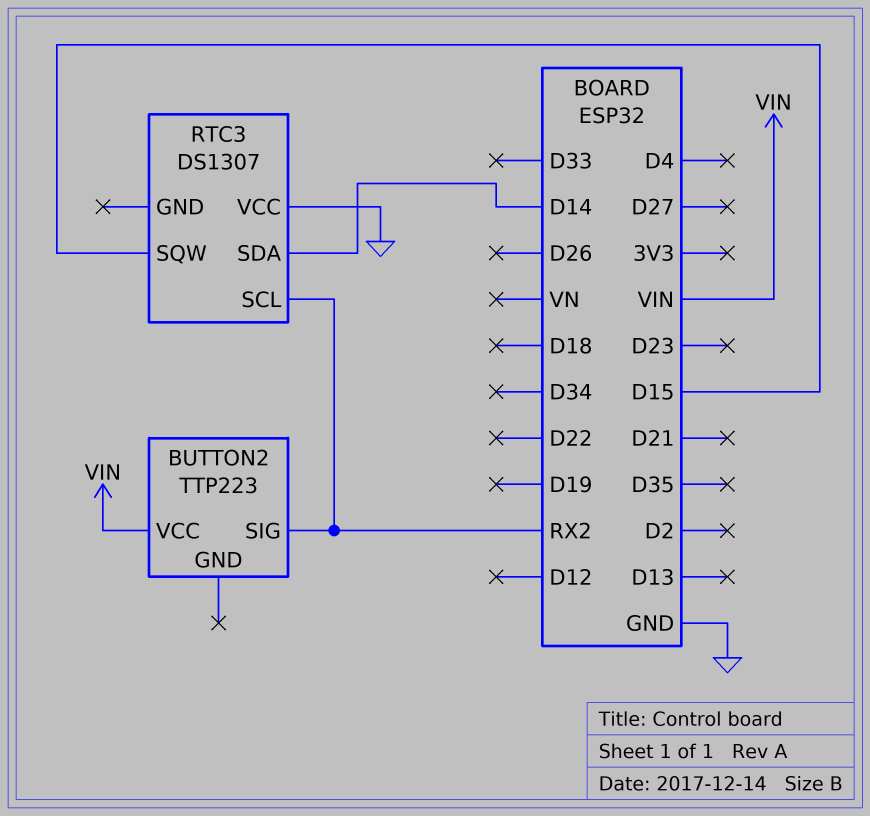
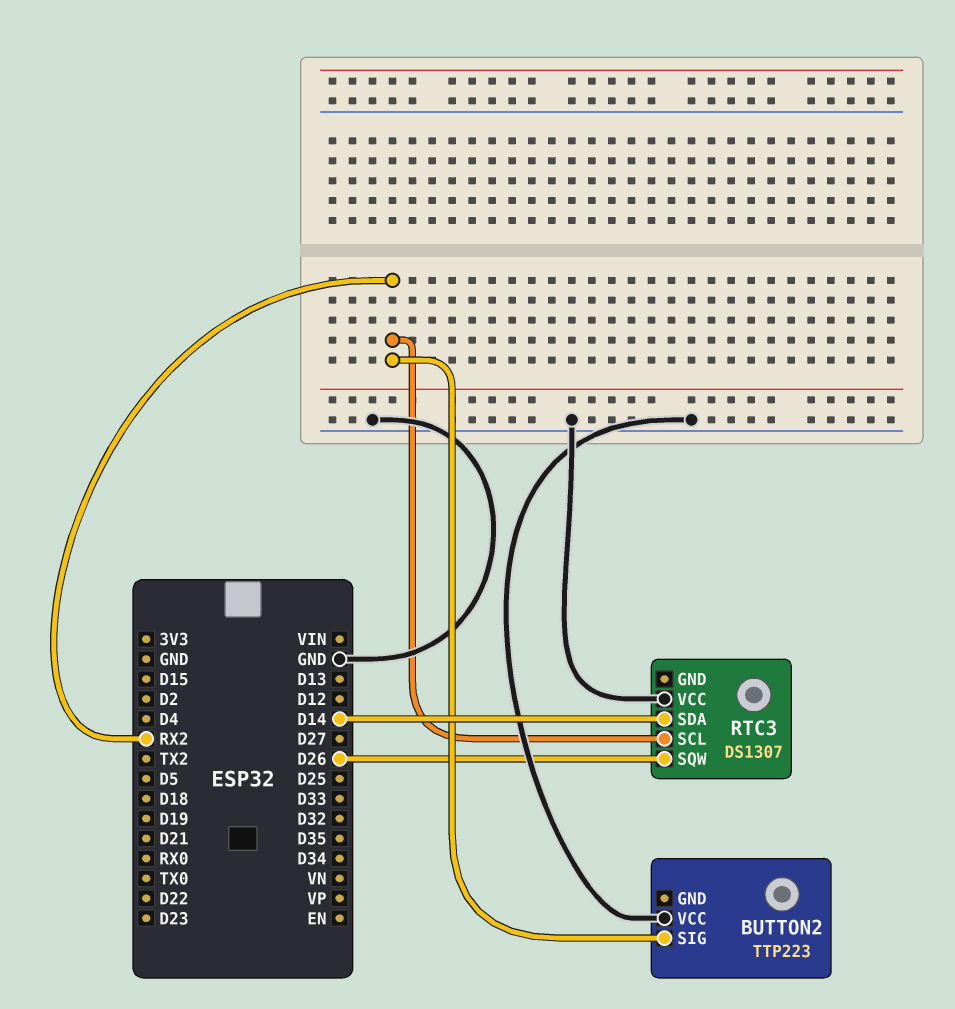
BUTTON2 pin VCC: VIN -> GND
RTC3 pin SQW: D15 -> D26

